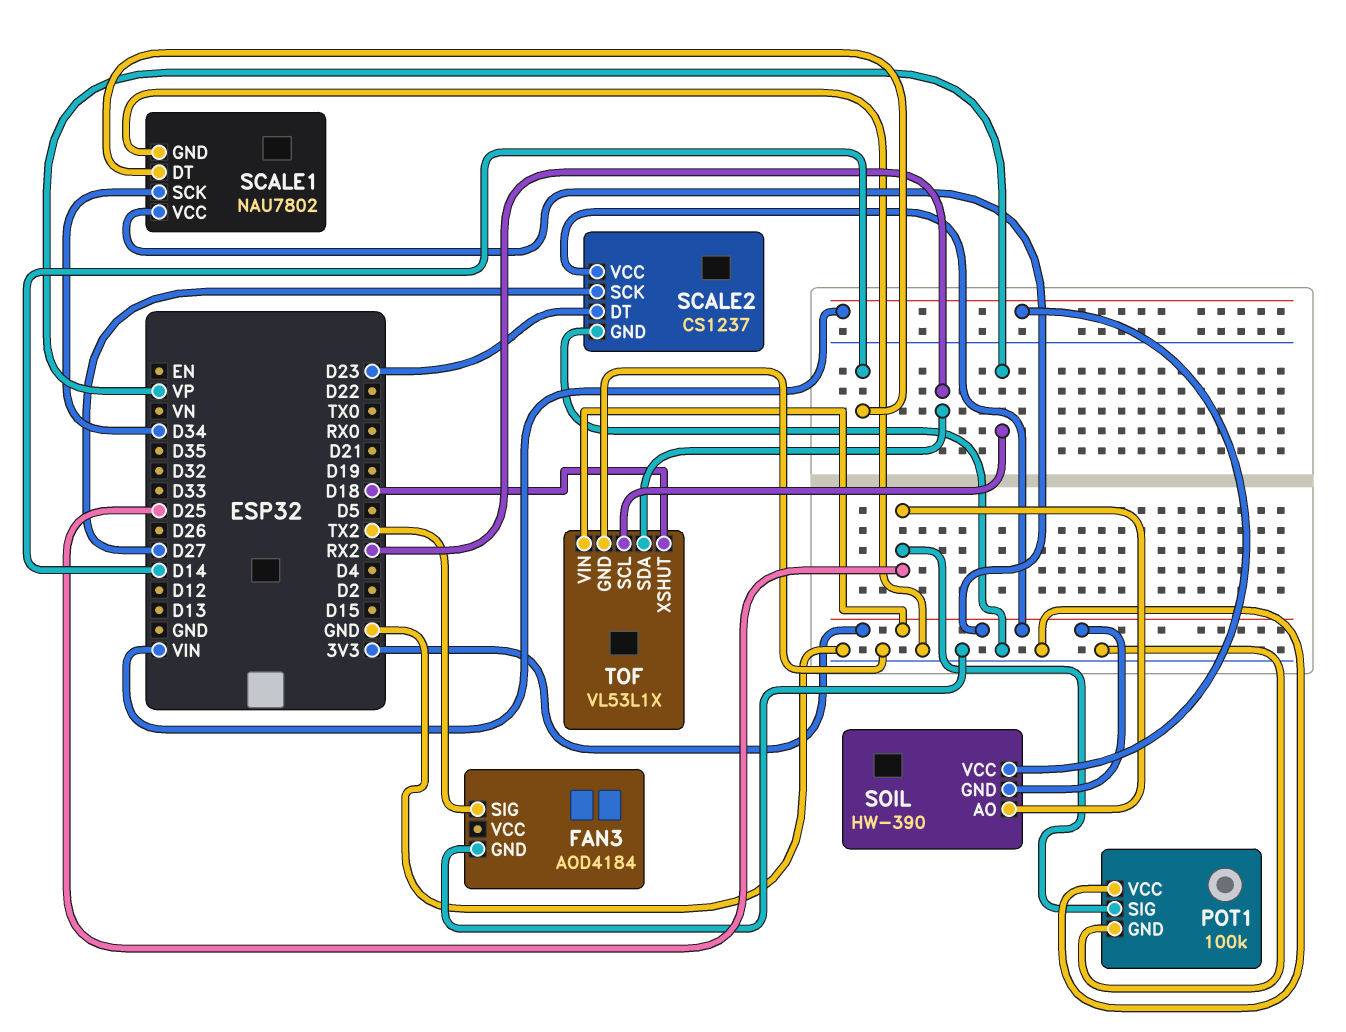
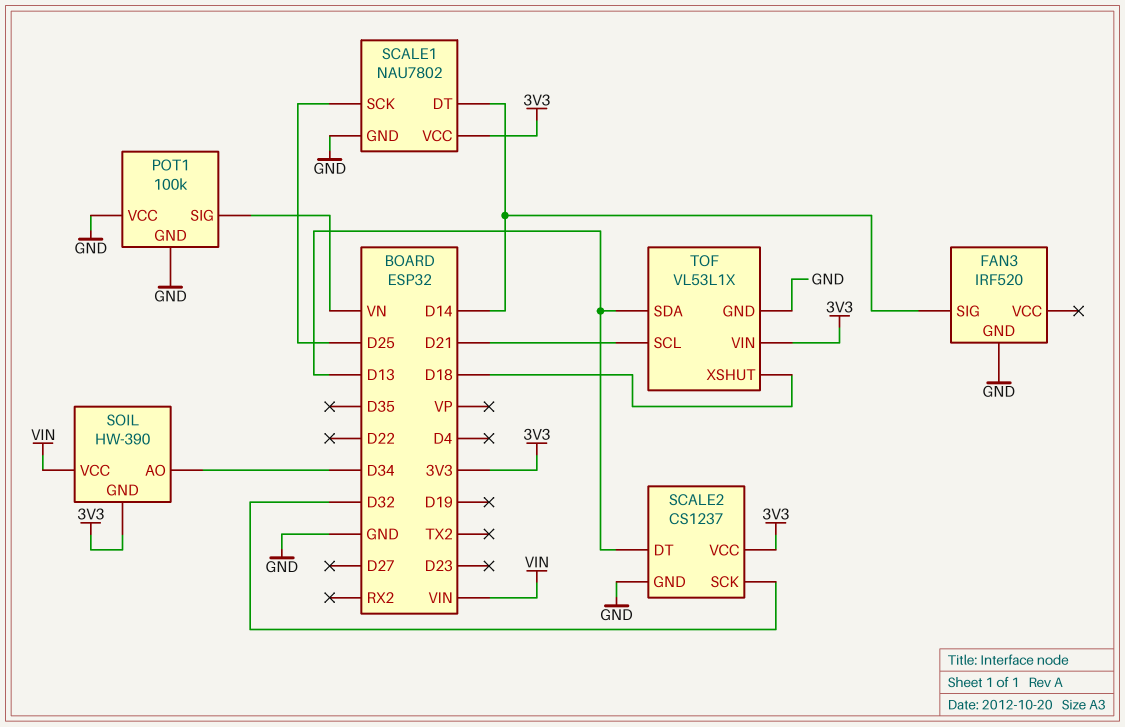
FAN3: AOD4184 -> IRF520
FAN3 pin SIG: TX2 -> D14
POT1 pin SIG: D25 -> VN
SCALE1 pin SCK: D34 -> D25
SCALE2 pin DT: D23 -> D13
SCALE2 pin SCK: D27 -> D32
SOIL pin AO: D25 -> D34
TOF pin SCL: VP -> D21
TOF pin SDA: RX2 -> D13

